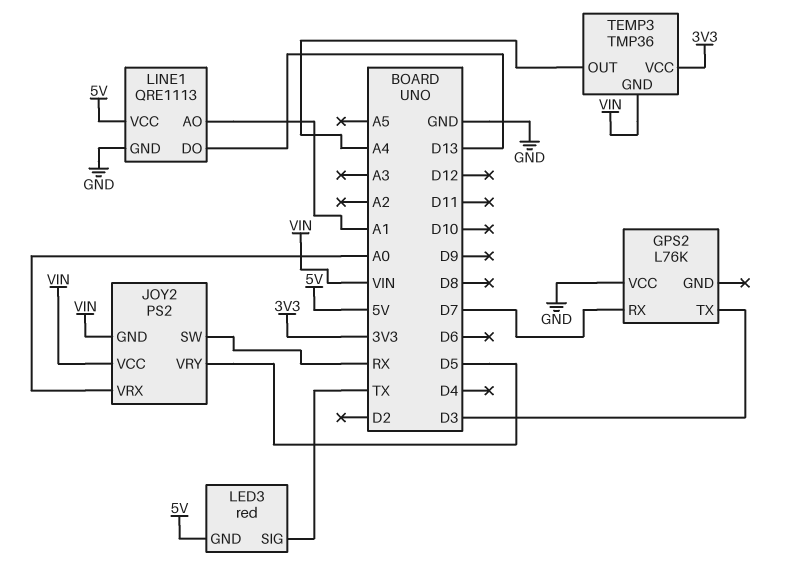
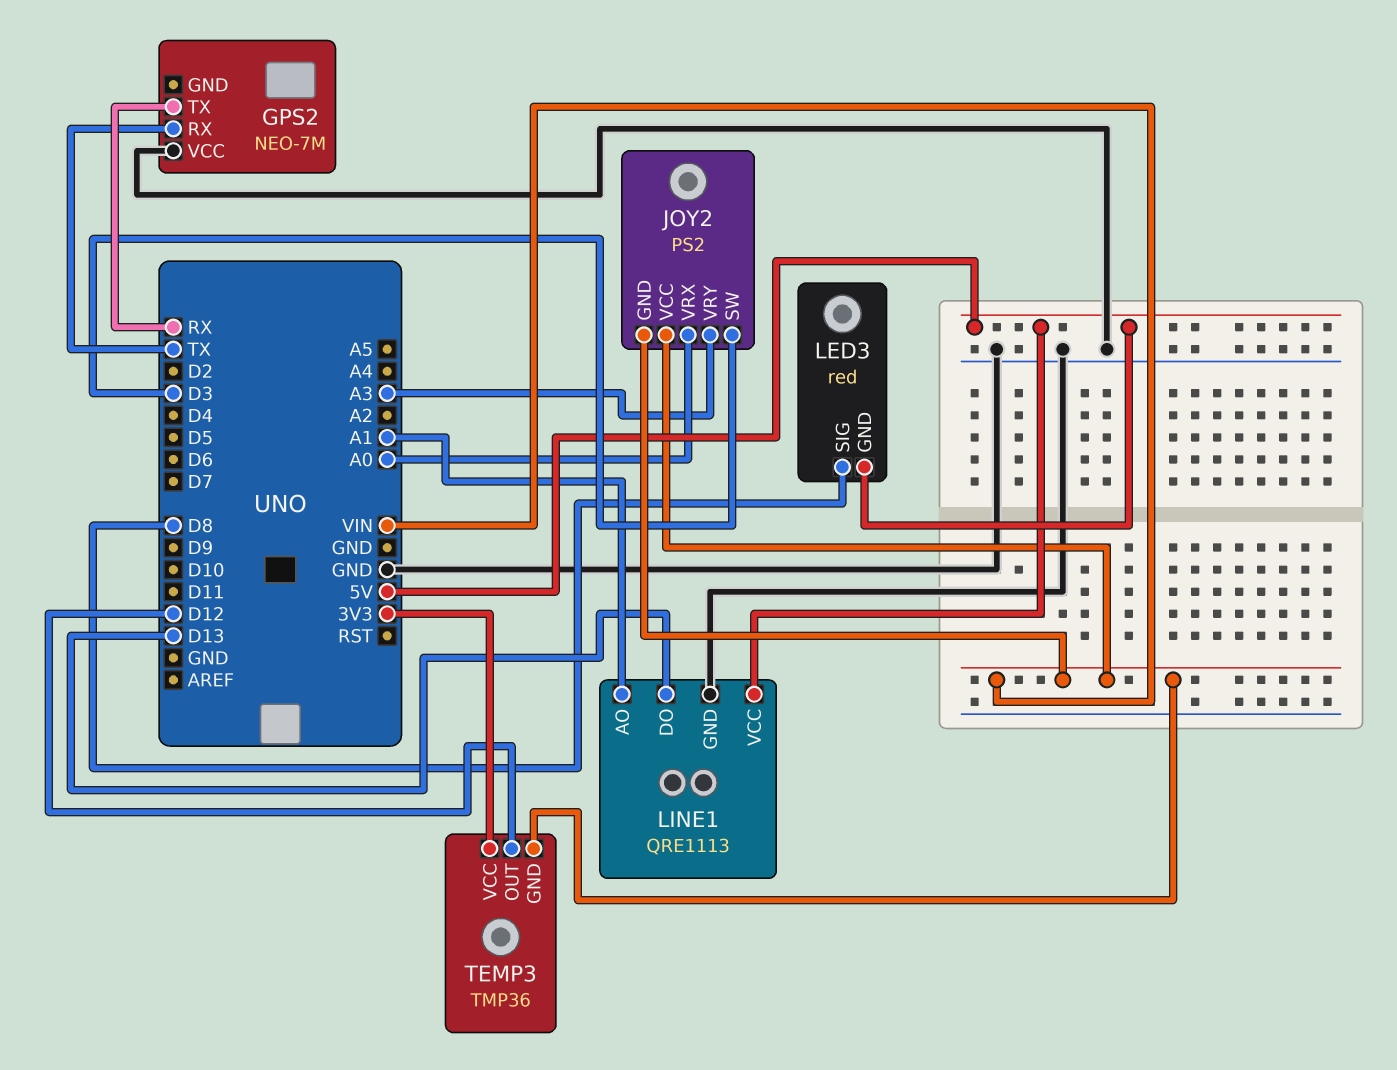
GPS2: L76K -> NEO-7M
GPS2 pin RX: D7 -> TX
GPS2 pin TX: D3 -> RX
JOY2 pin SW: RX -> D3
JOY2 pin VRY: D5 -> A3
LED3 pin SIG: TX -> D8
TEMP3 pin OUT: A4 -> D12

